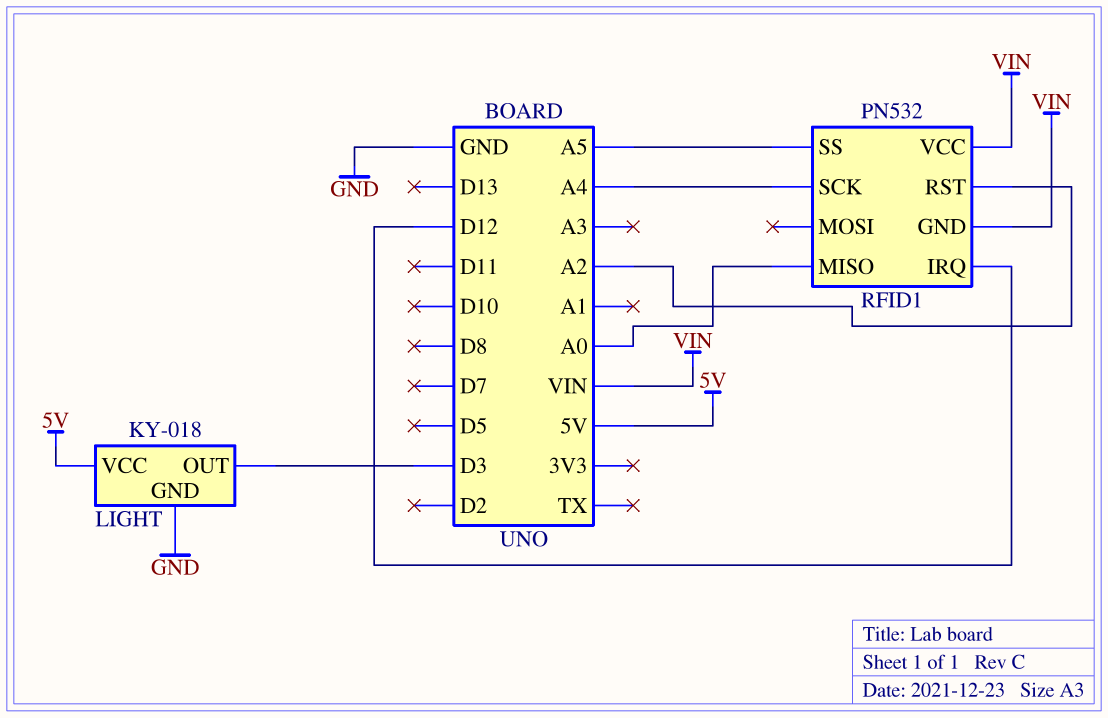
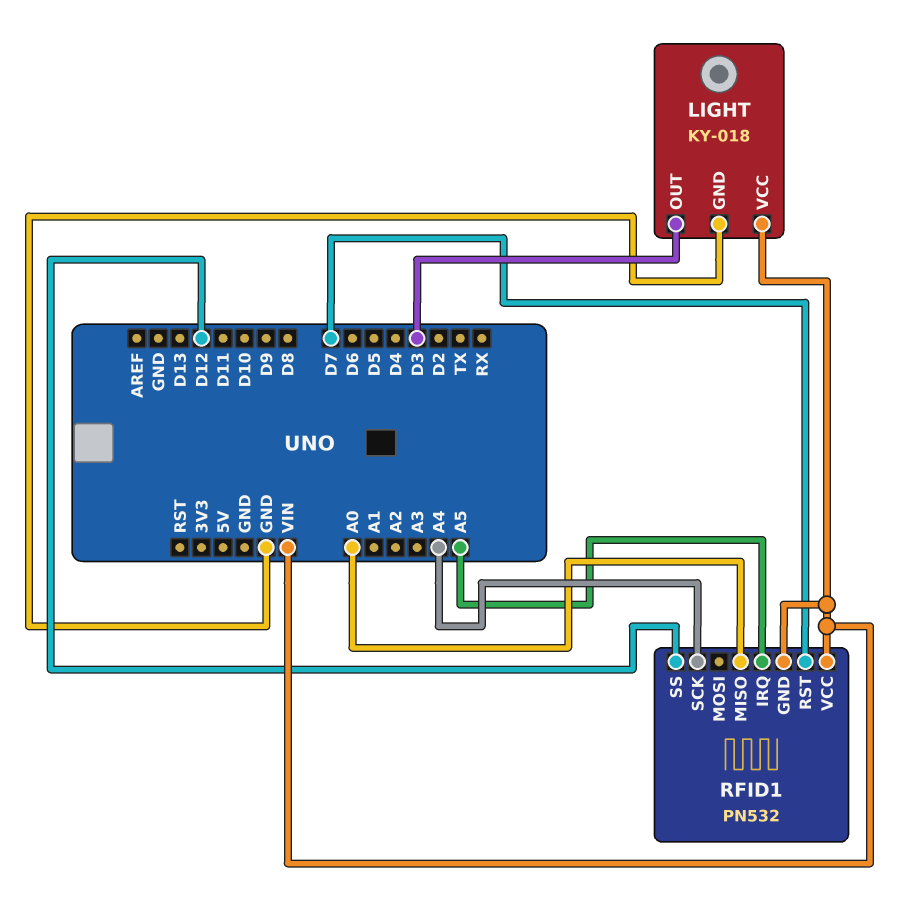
LIGHT pin VCC: 5V -> VIN
RFID1 pin IRQ: D12 -> A5
RFID1 pin RST: A2 -> D7
RFID1 pin SS: A5 -> D12

